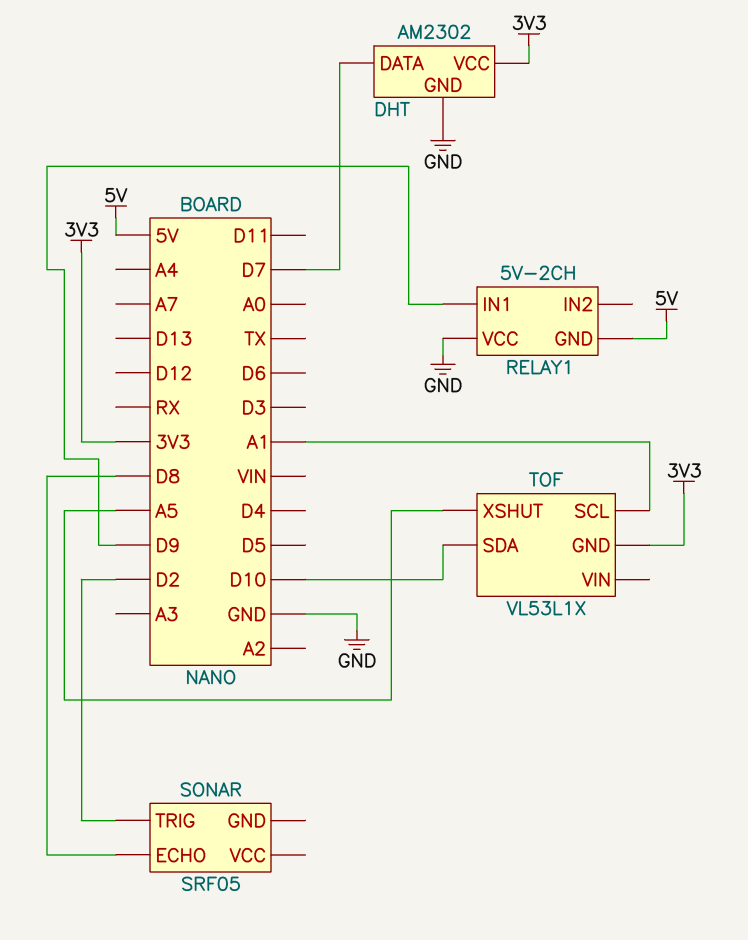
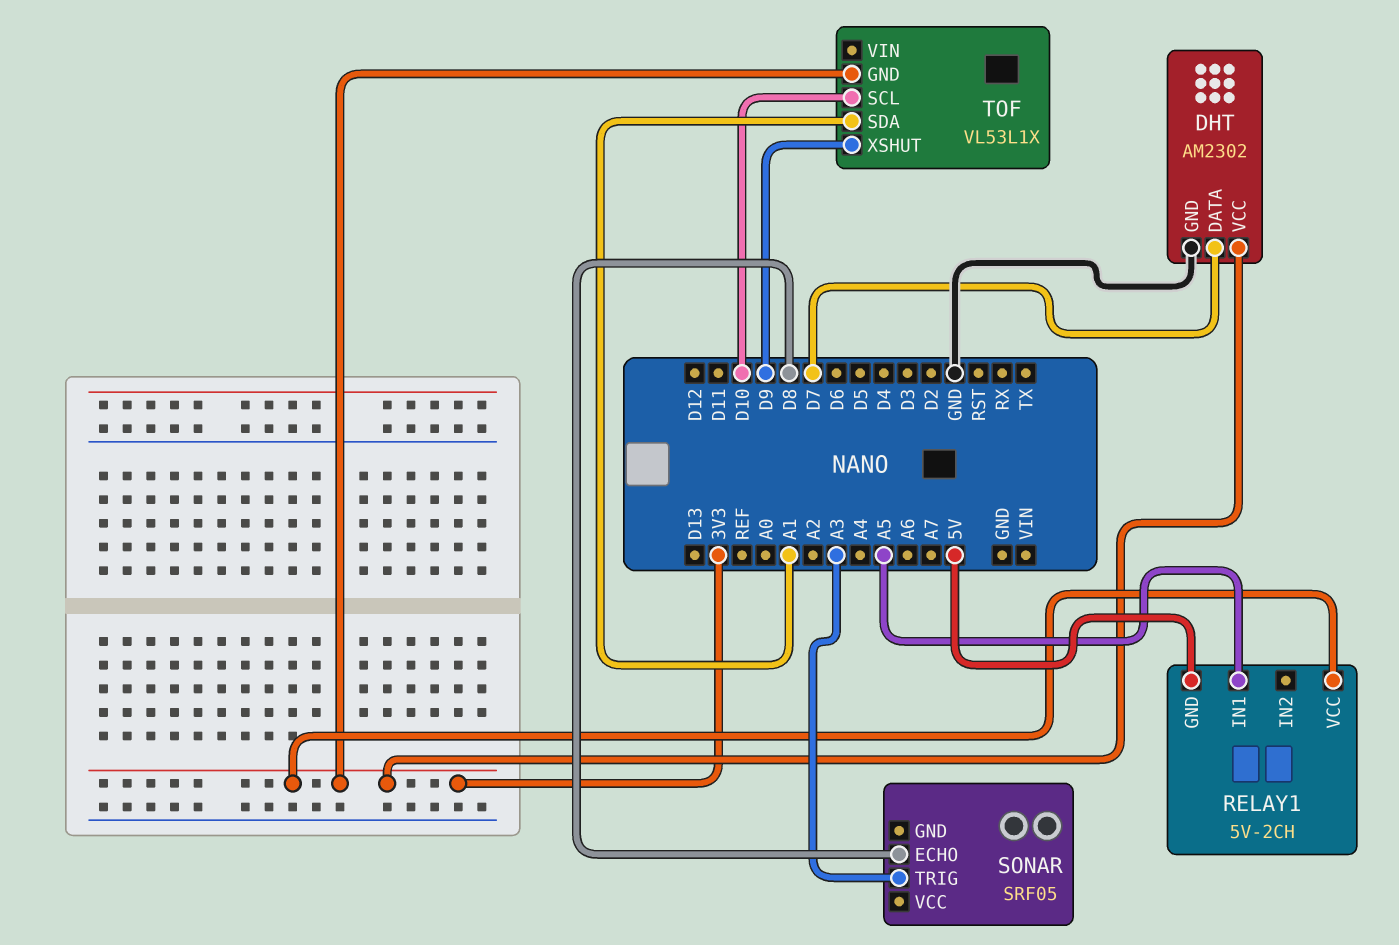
RELAY1 pin IN1: D9 -> A5
RELAY1 pin VCC: GND -> 3V3
SONAR pin TRIG: D2 -> A3
TOF pin SCL: A1 -> D10
TOF pin SDA: D10 -> A1
TOF pin XSHUT: A5 -> D9

